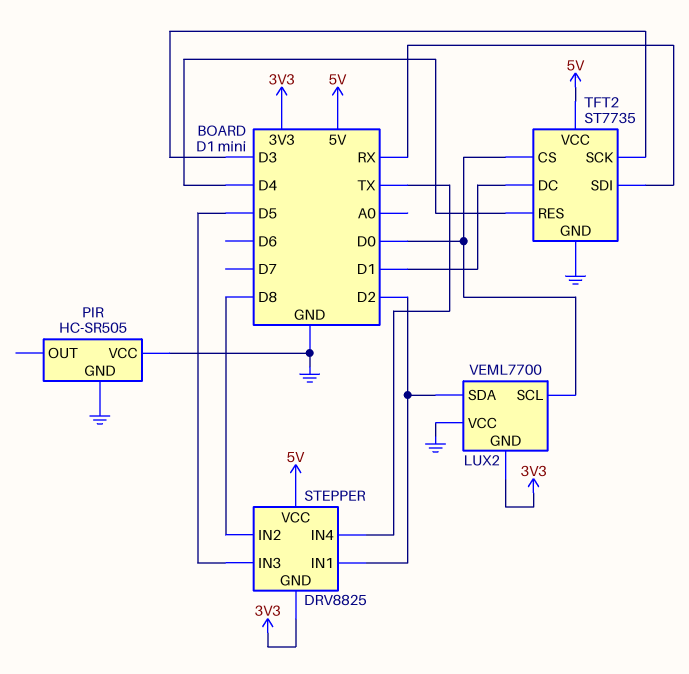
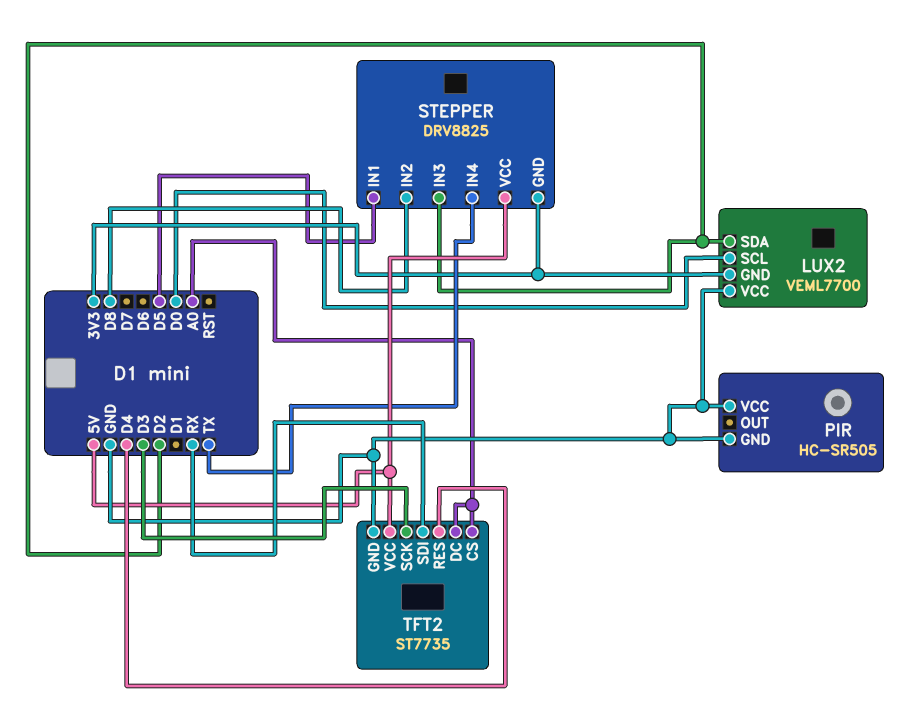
STEPPER pin IN1: D2 -> D5
STEPPER pin IN3: D5 -> D2
TFT2 pin CS: D0 -> A0
TFT2 pin DC: D1 -> A0

